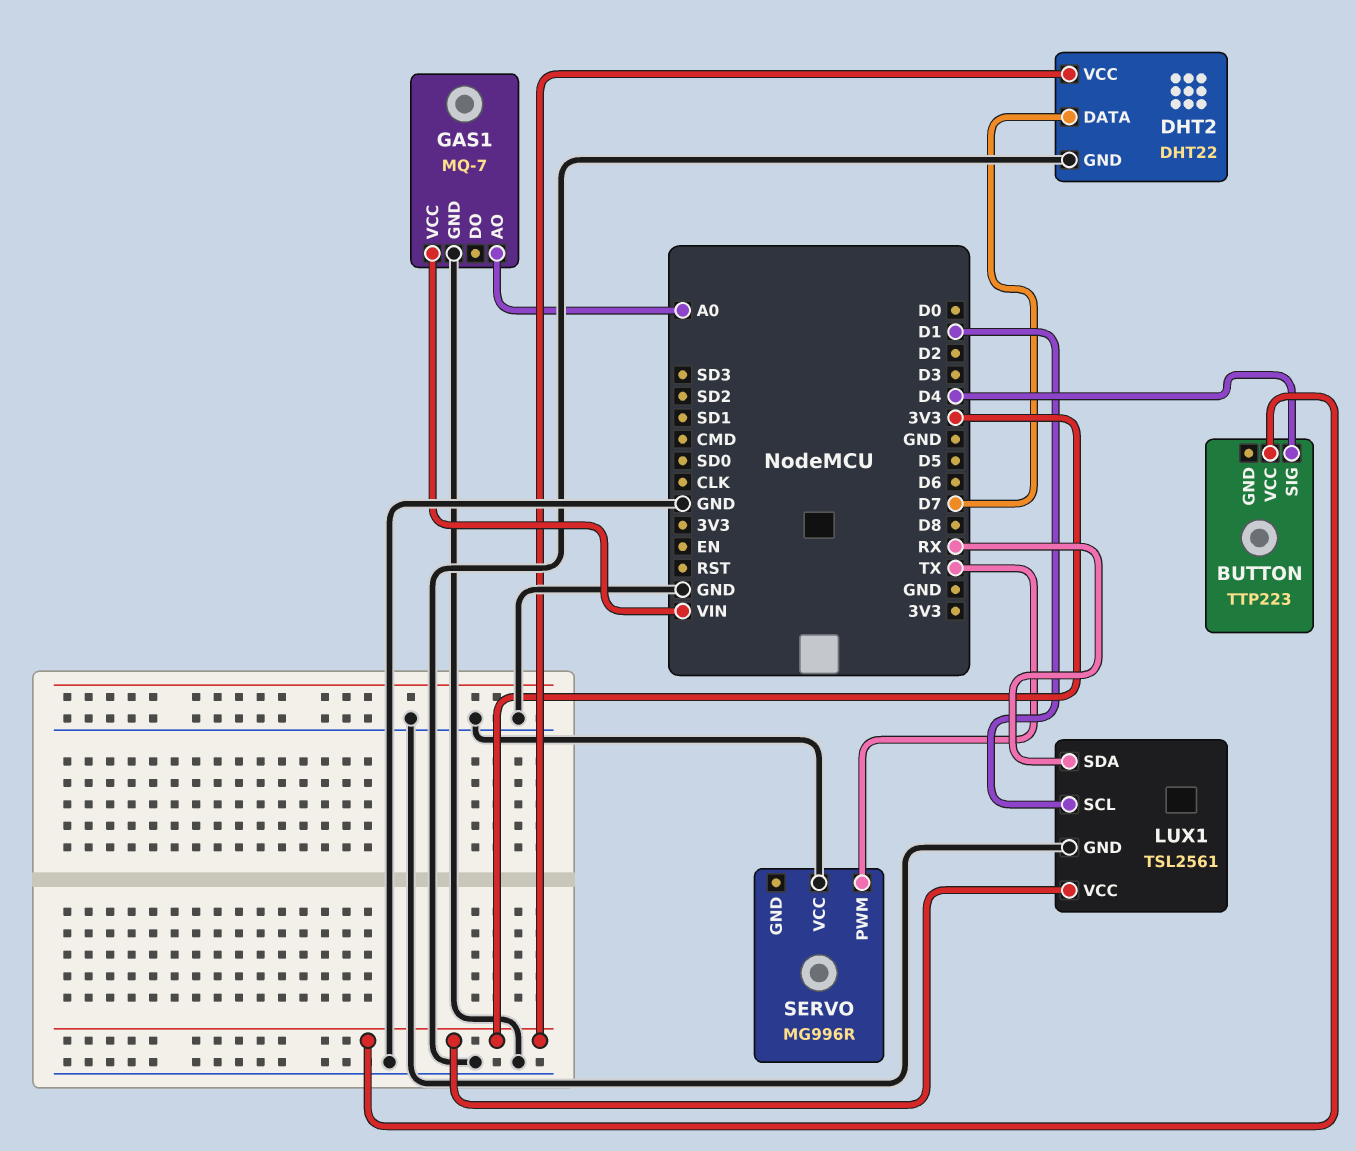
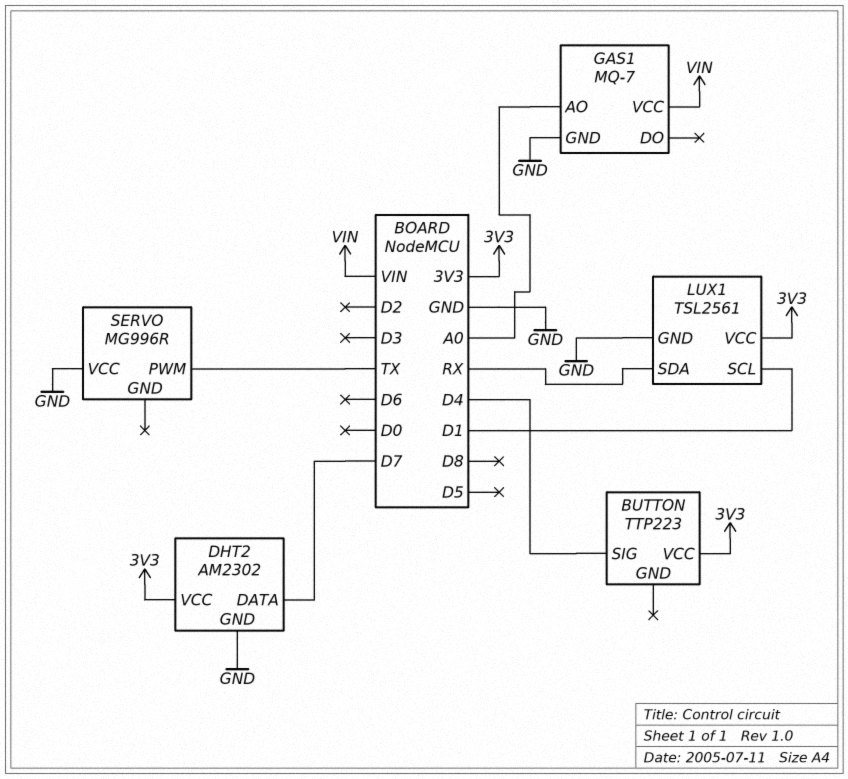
DHT2: DHT22 -> AM2302

